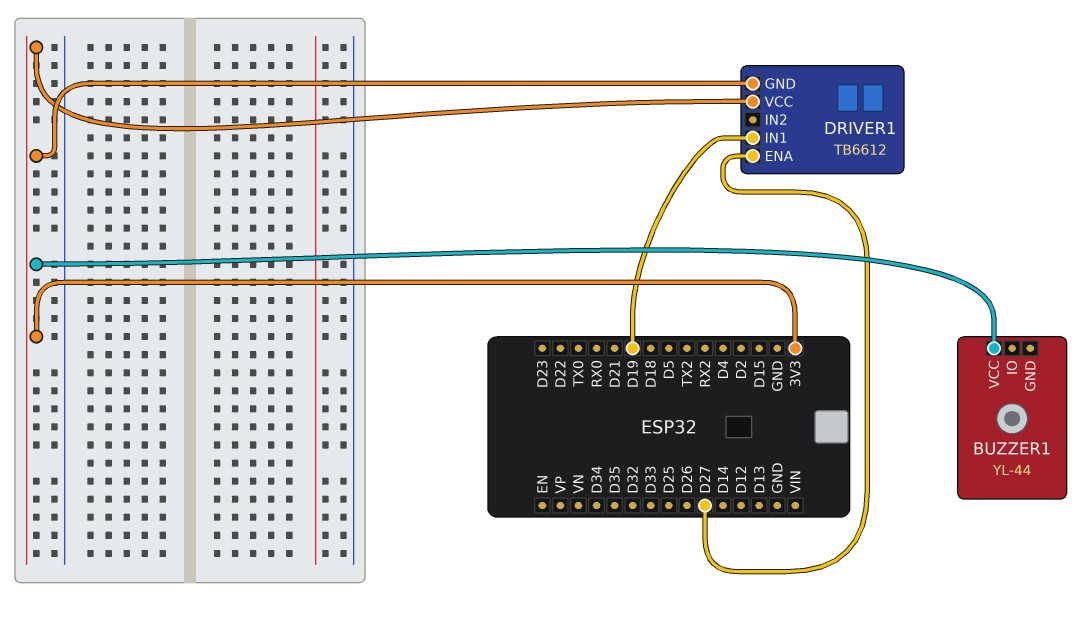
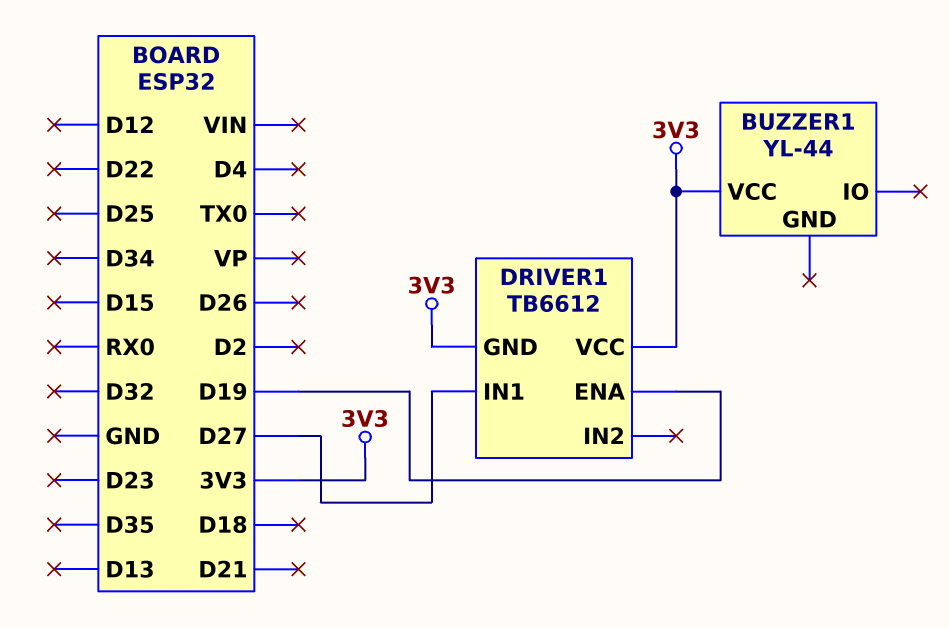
DRIVER1 pin ENA: D27 -> D19
DRIVER1 pin IN1: D19 -> D27

